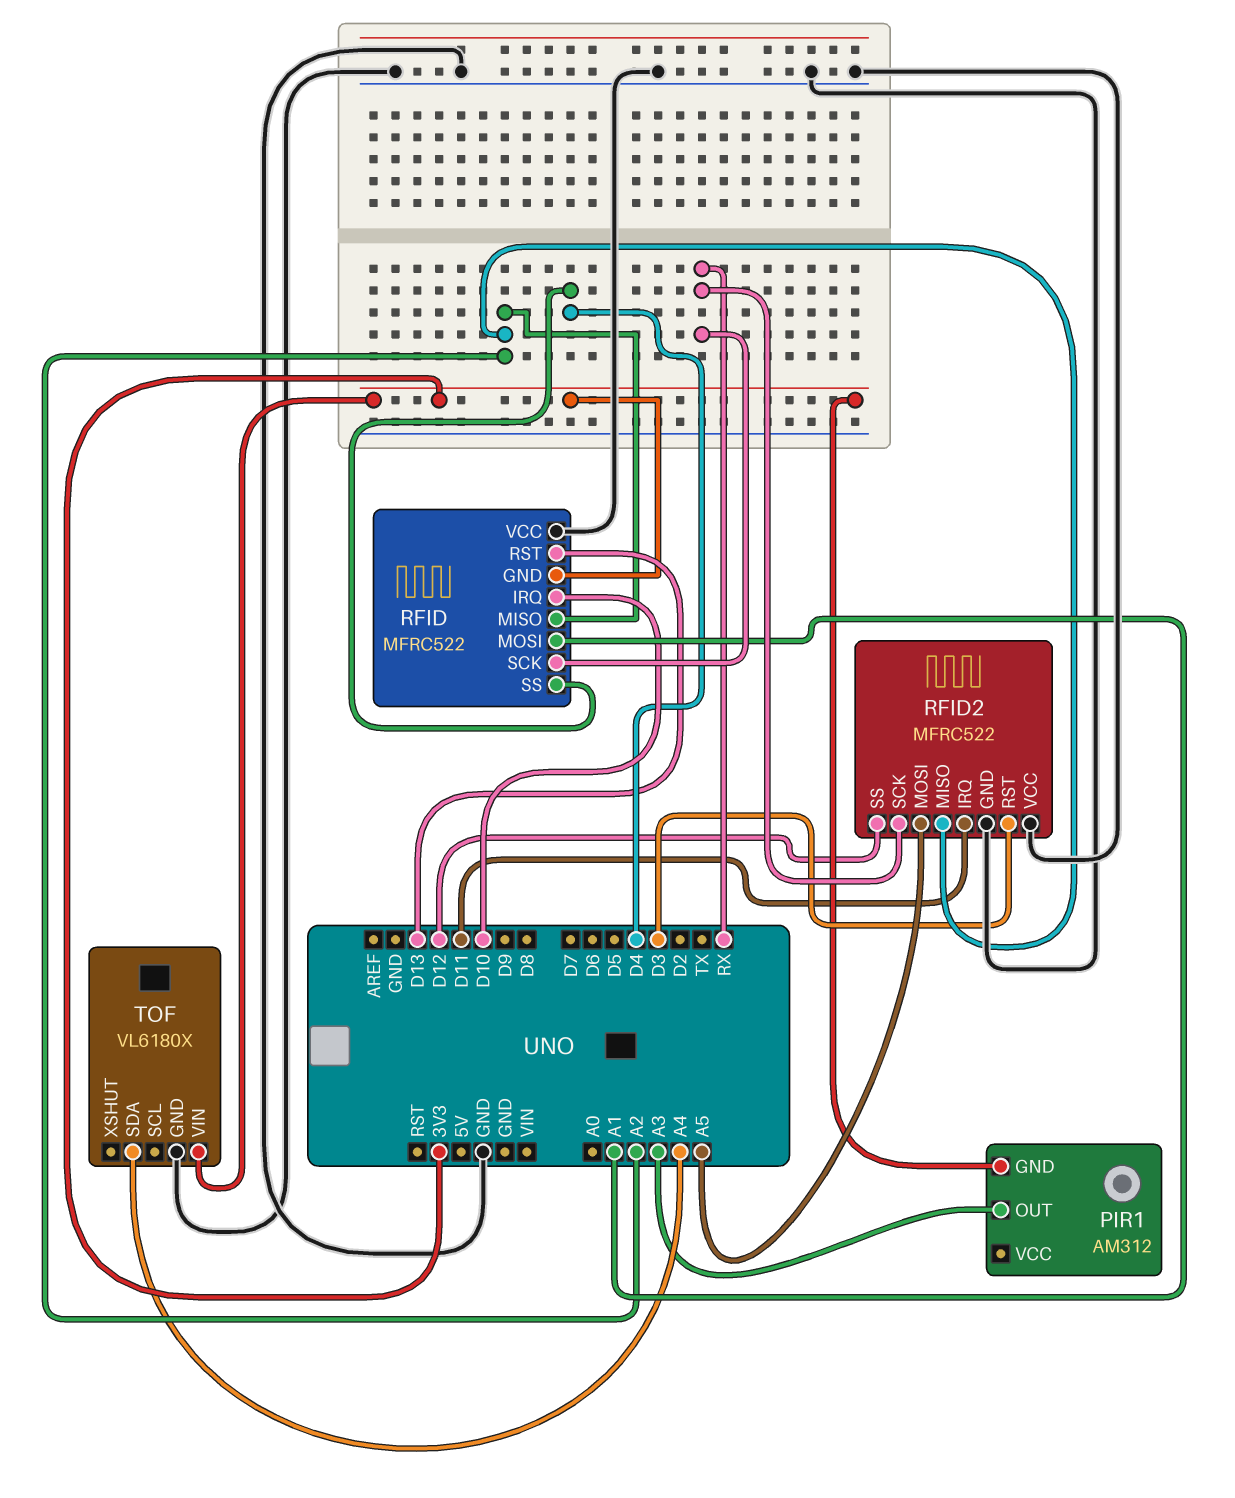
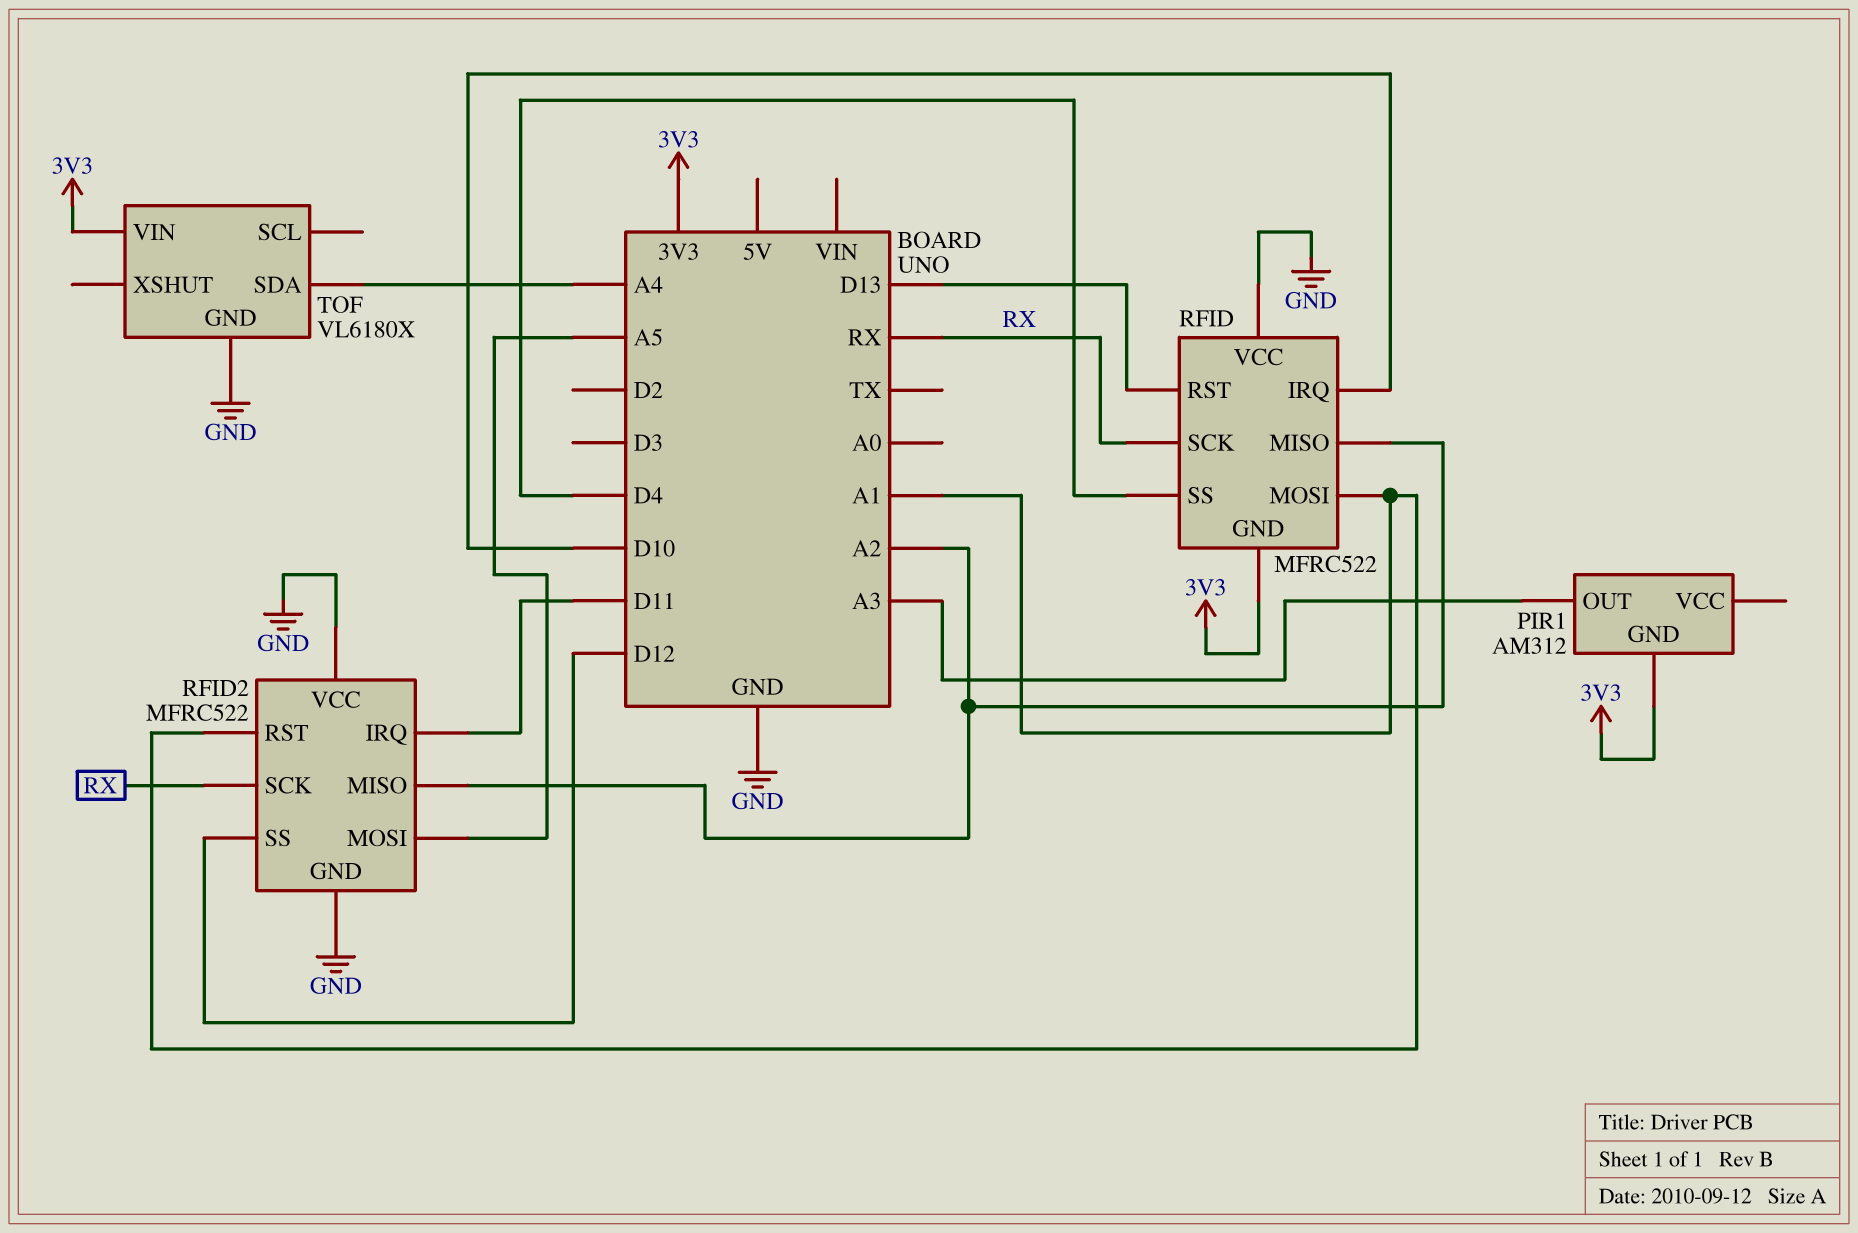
RFID2 pin RST: D3 -> A1

